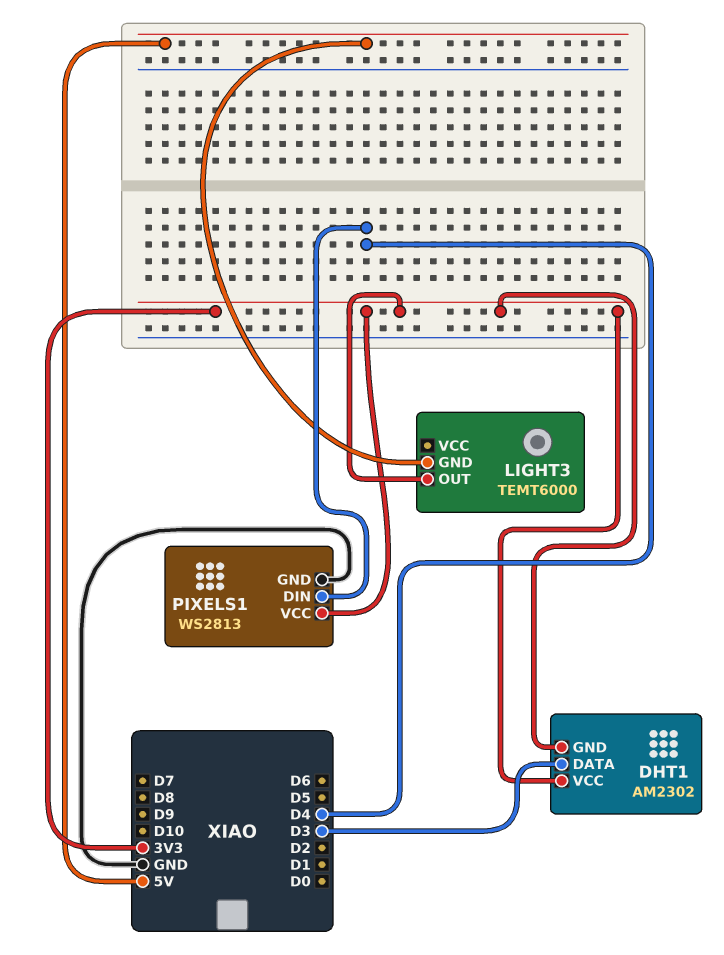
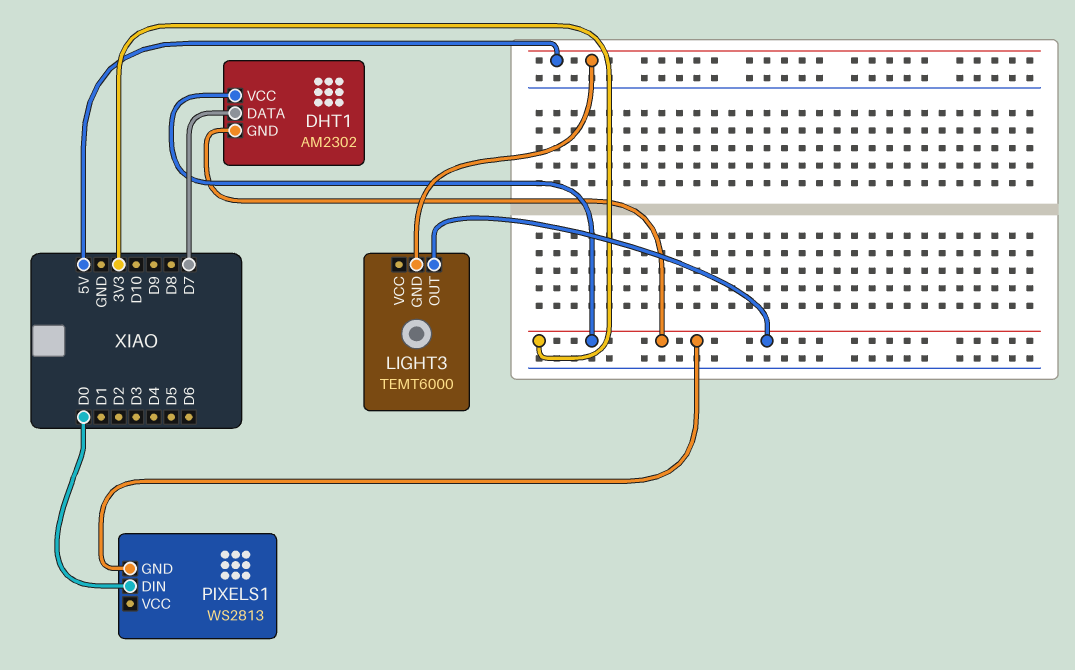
DHT1 pin DATA: D3 -> D7
PIXELS1 pin DIN: D4 -> D0
PIXELS1 pin GND: GND -> 3V3
PIXELS1 pin VCC: 3V3 -> none

